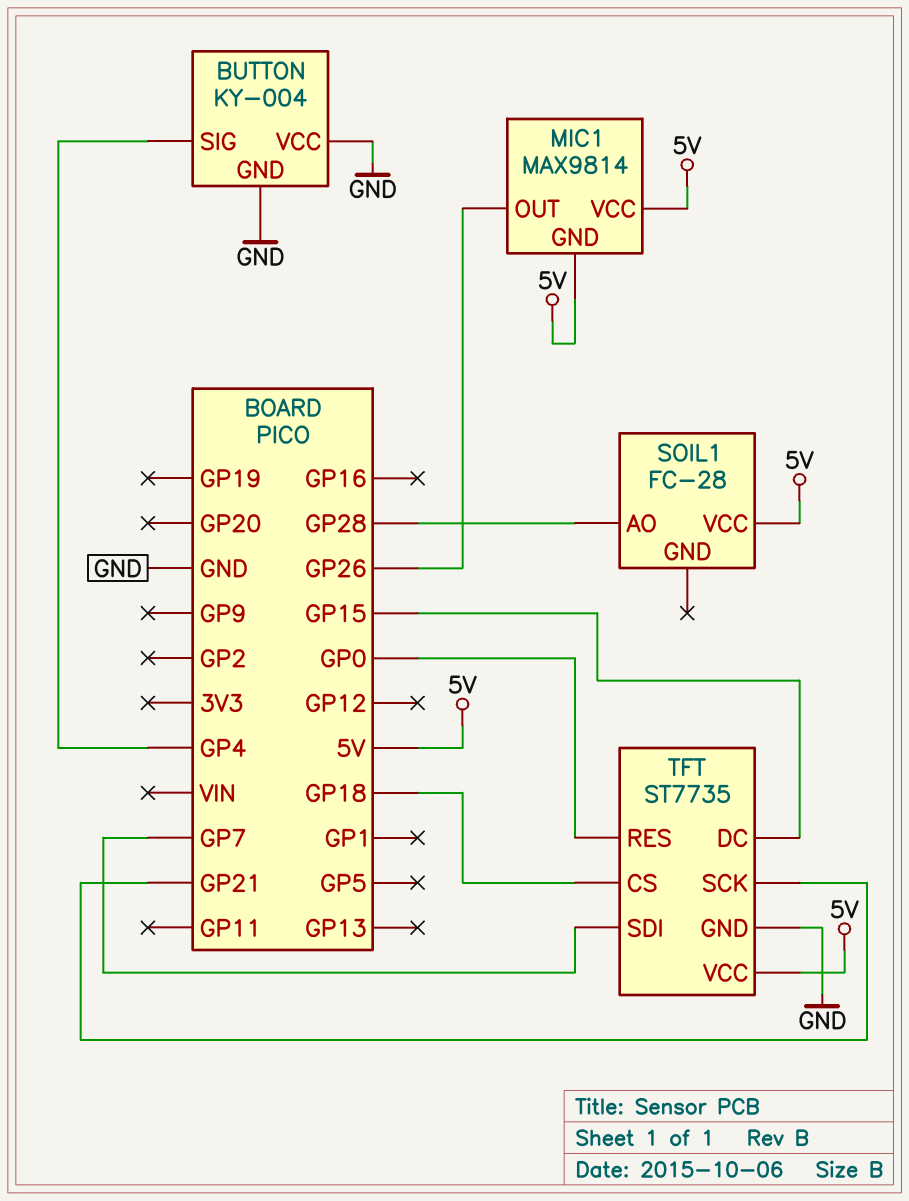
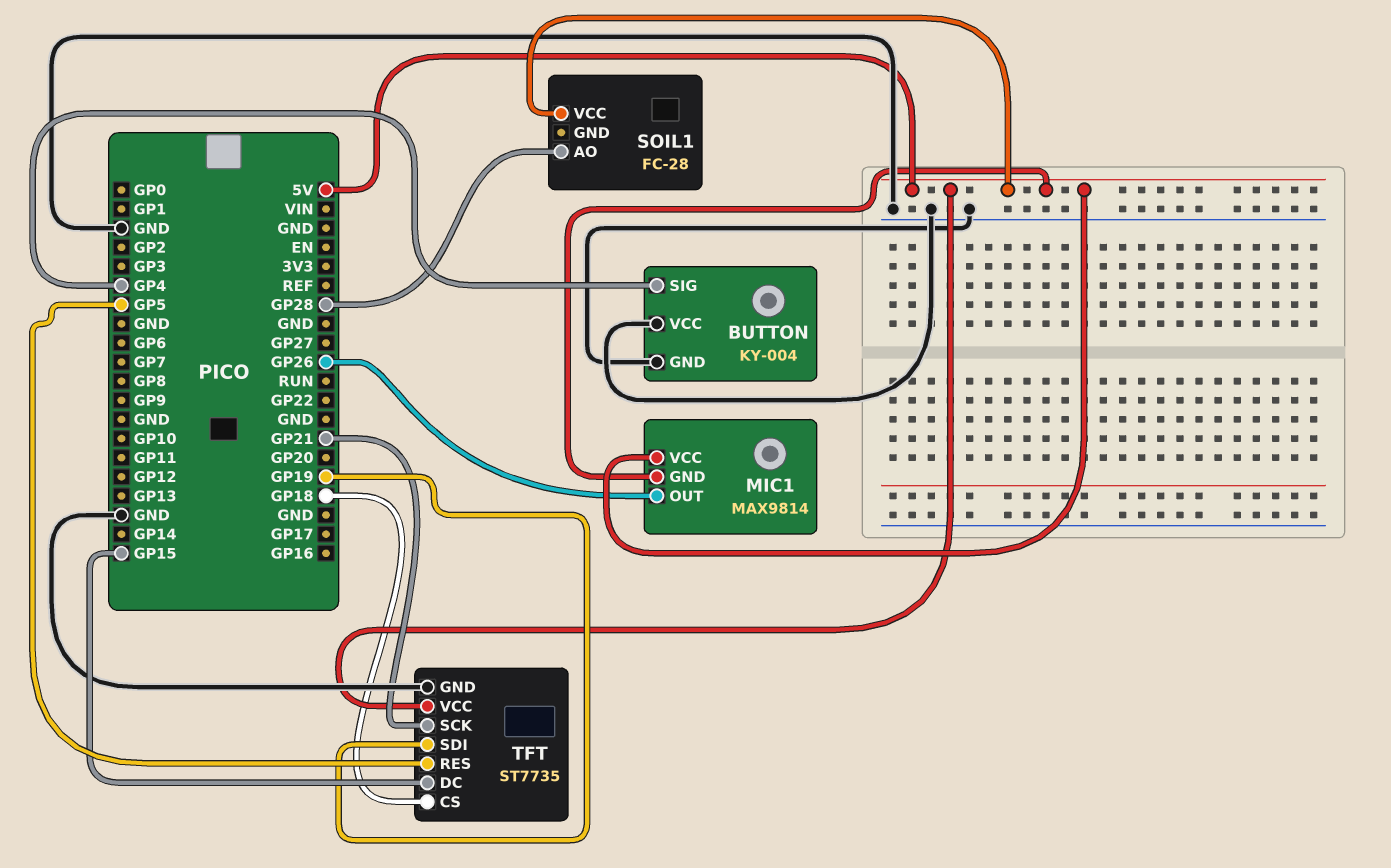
TFT pin RES: GP0 -> GP5
TFT pin SDI: GP7 -> GP19

